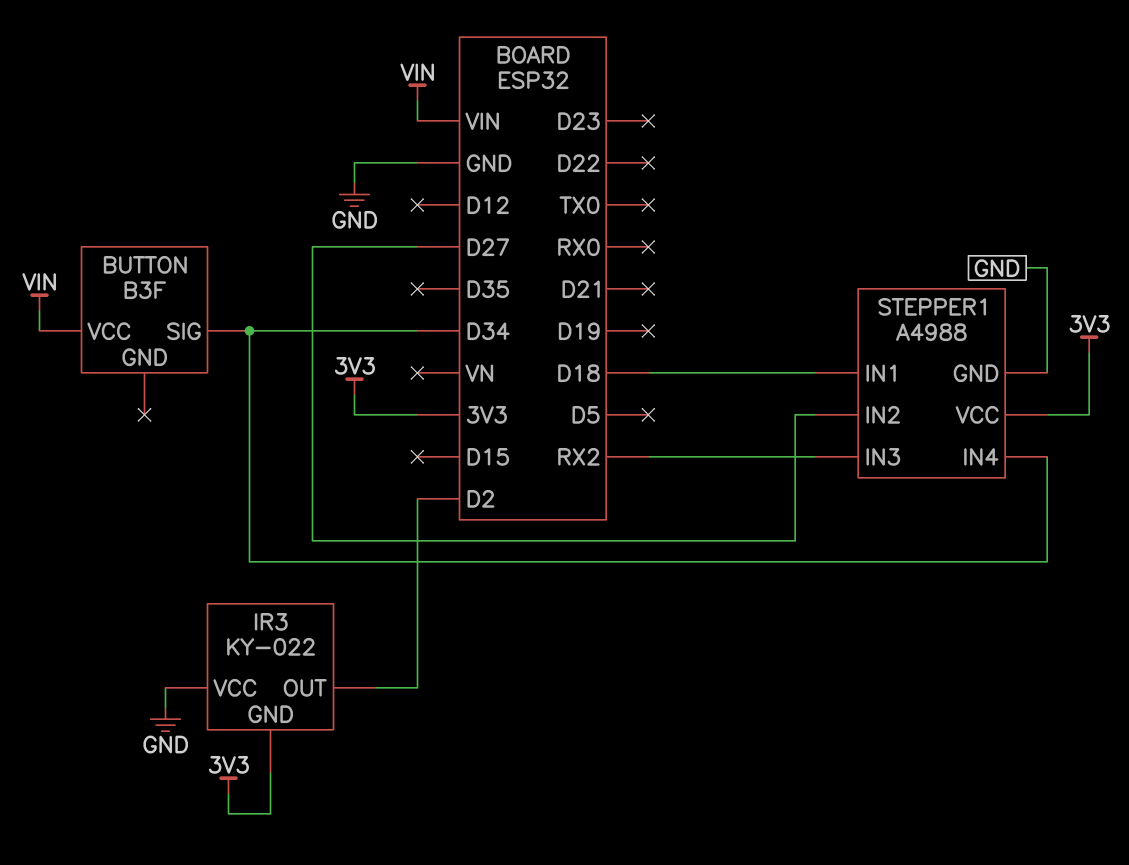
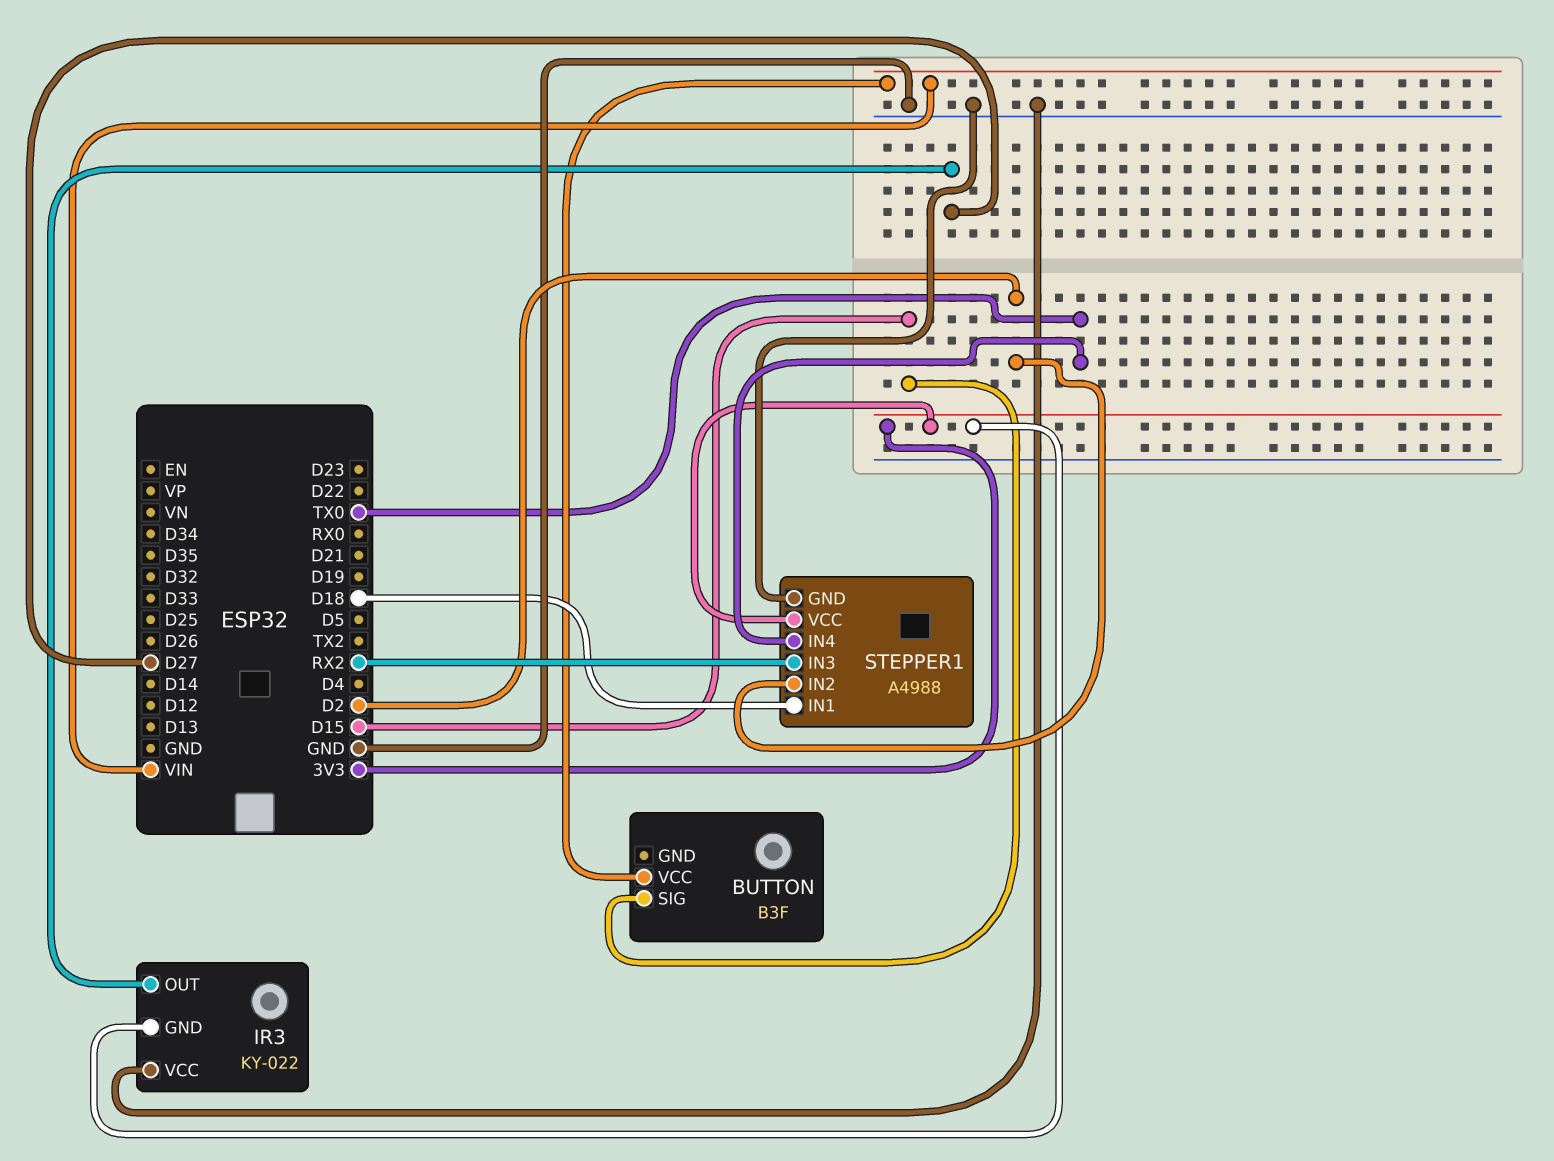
BUTTON pin SIG: D34 -> D15
IR3 pin OUT: D2 -> D27
STEPPER1 pin IN2: D27 -> D2
STEPPER1 pin IN4: D34 -> TX0

